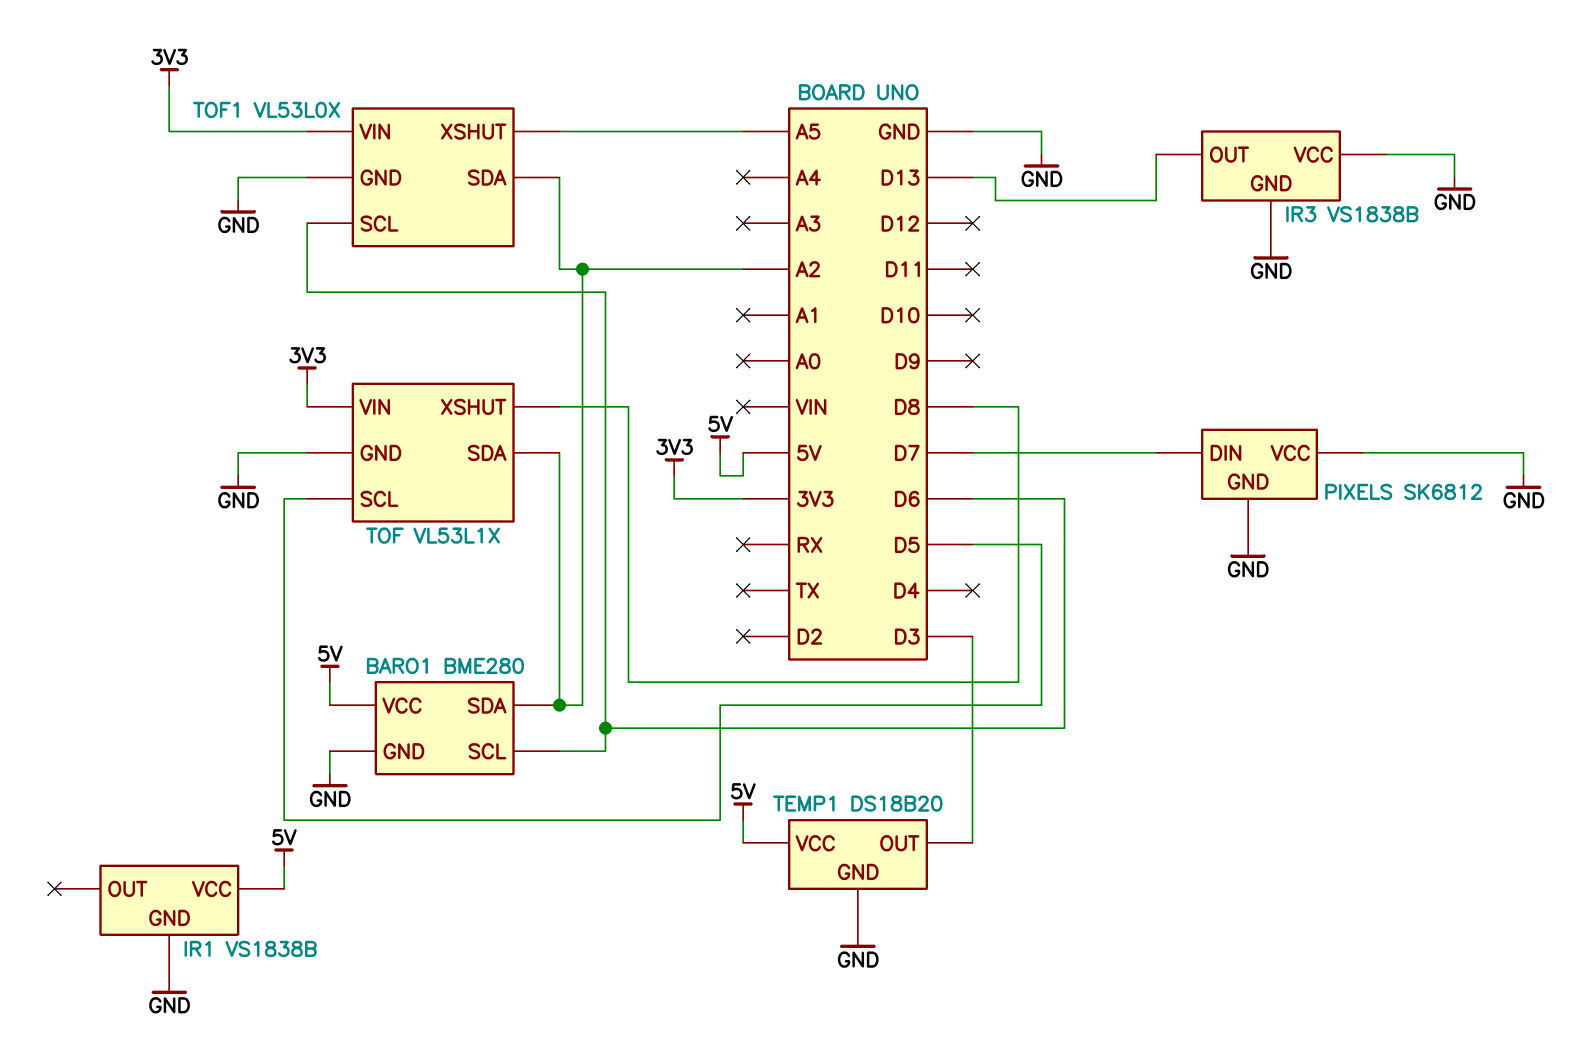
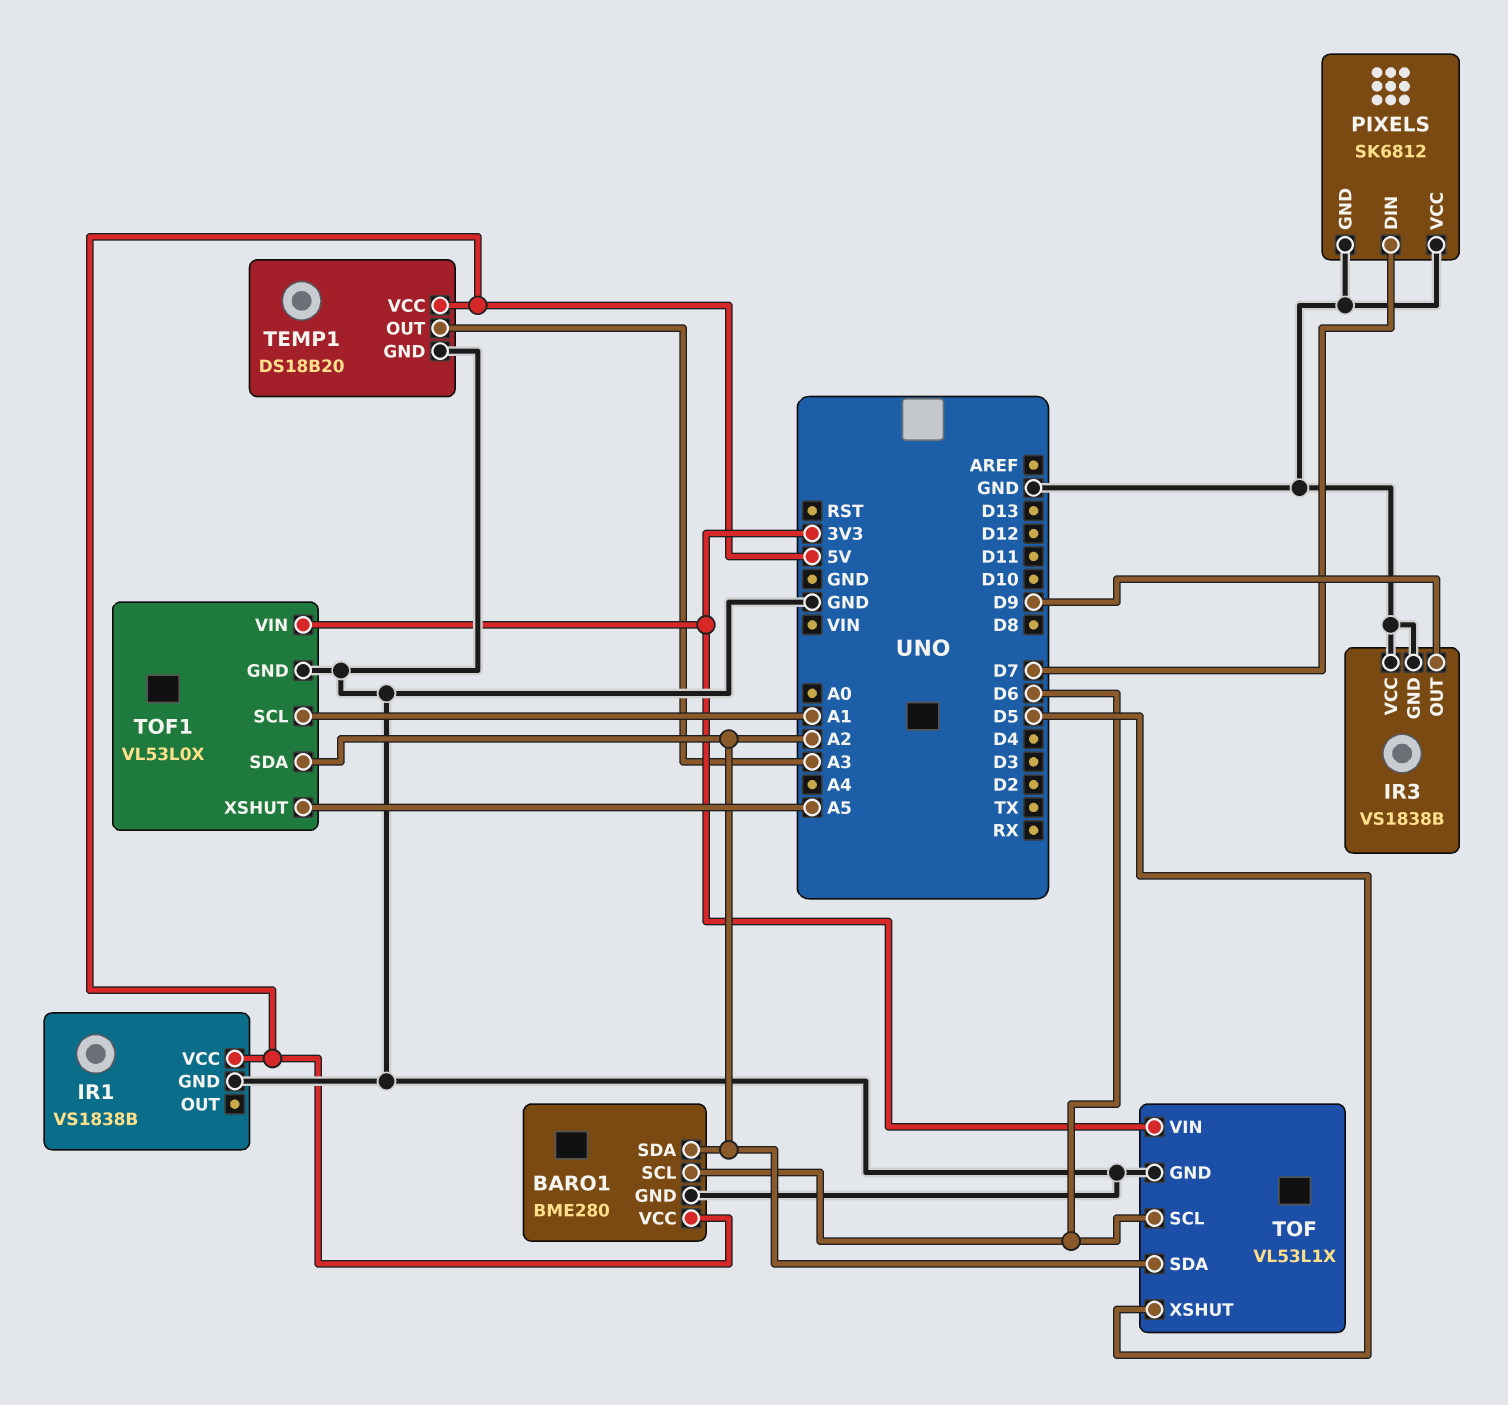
IR3 pin OUT: D13 -> D9
TEMP1 pin OUT: D3 -> A3
TOF pin SCL: D5 -> D6
TOF pin XSHUT: D8 -> D5
TOF1 pin SCL: D6 -> A1

